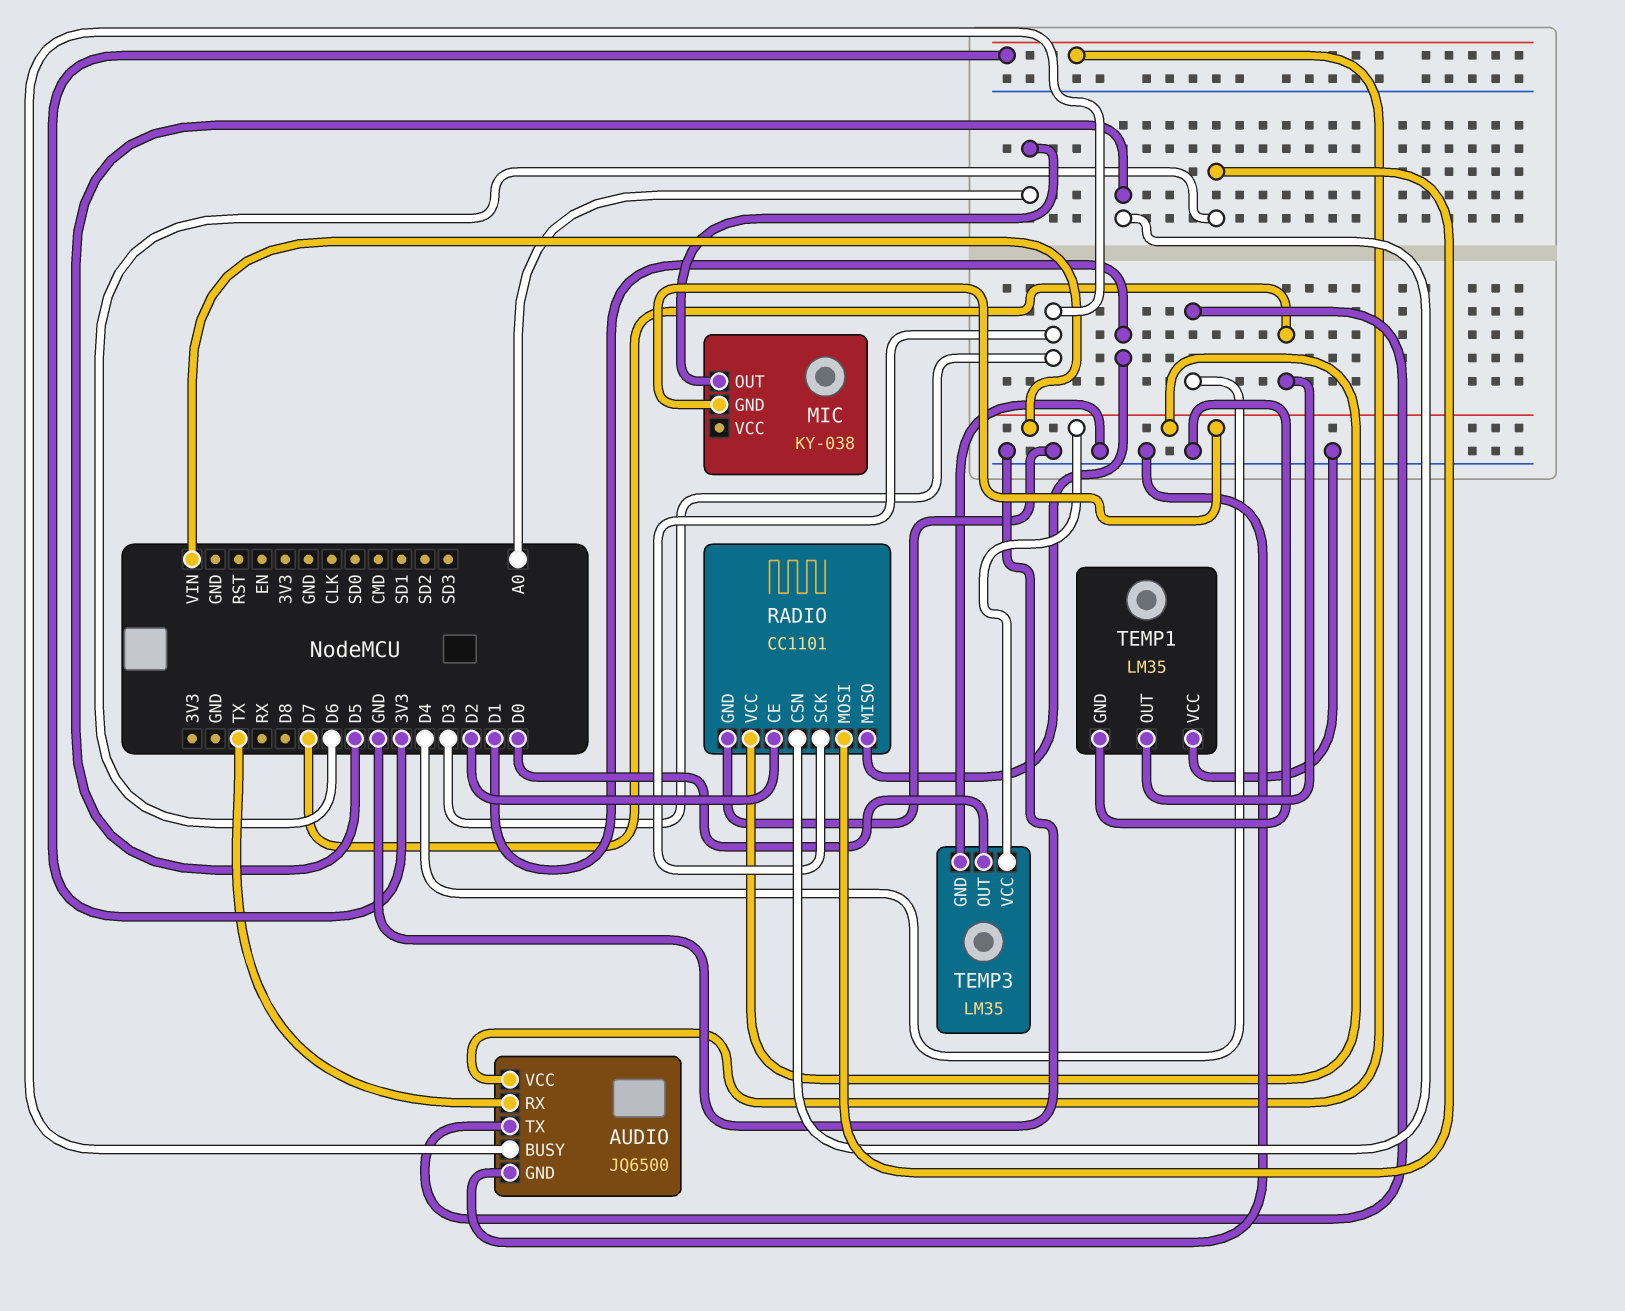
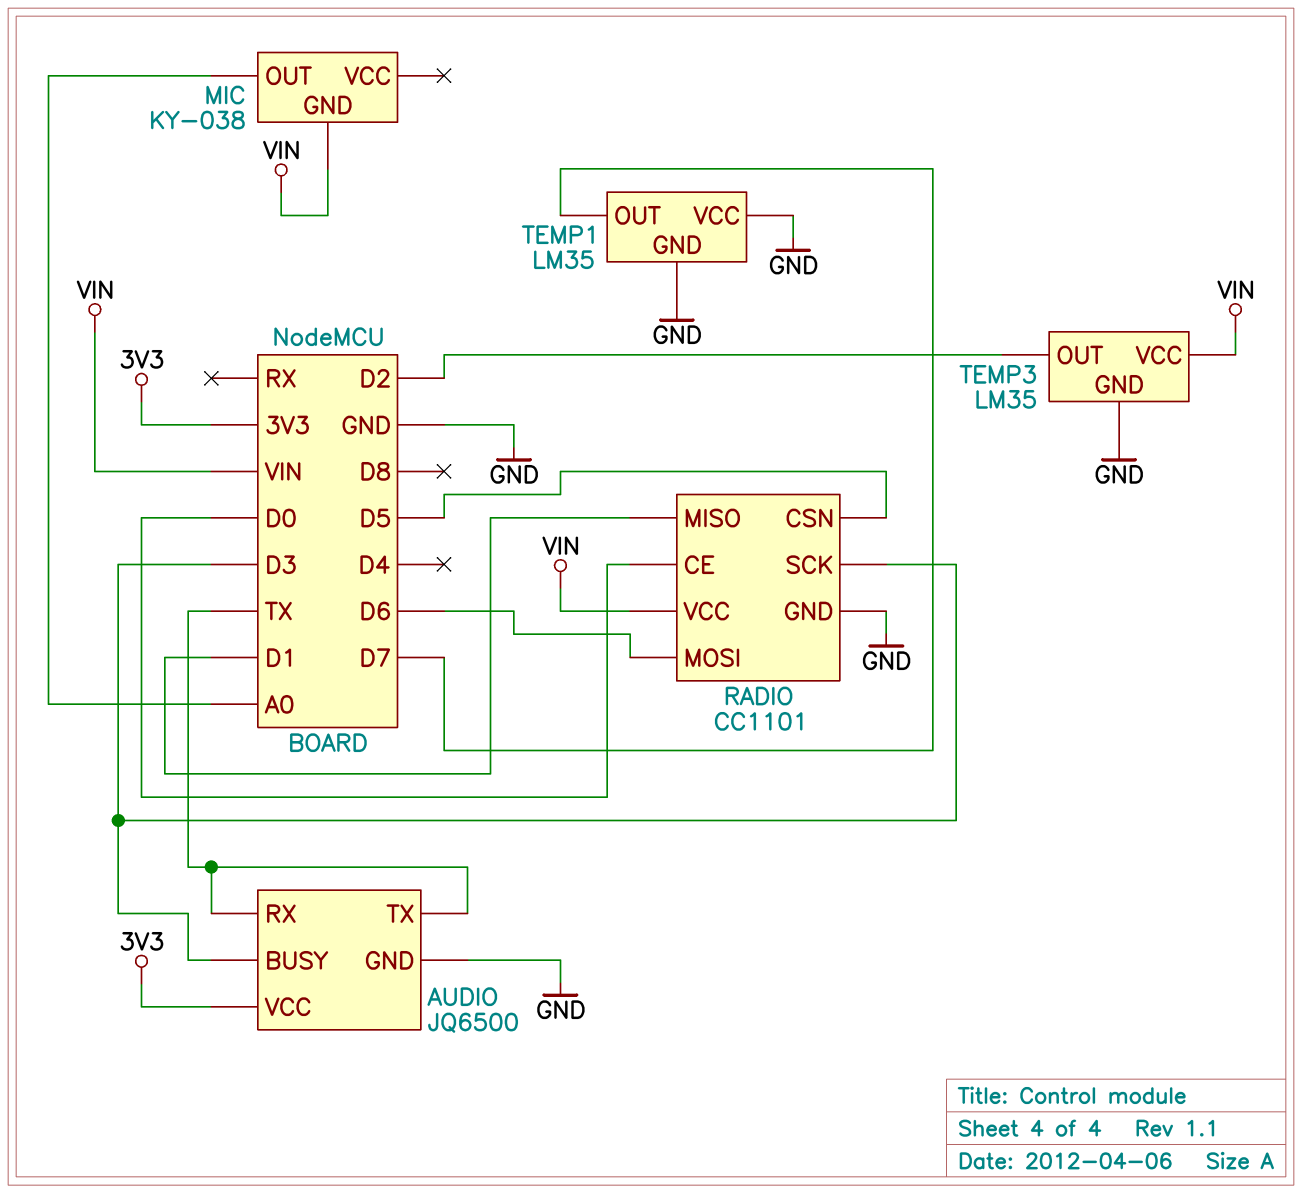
AUDIO pin TX: D4 -> TX
RADIO pin CE: D2 -> D0
TEMP3 pin OUT: D0 -> D2

